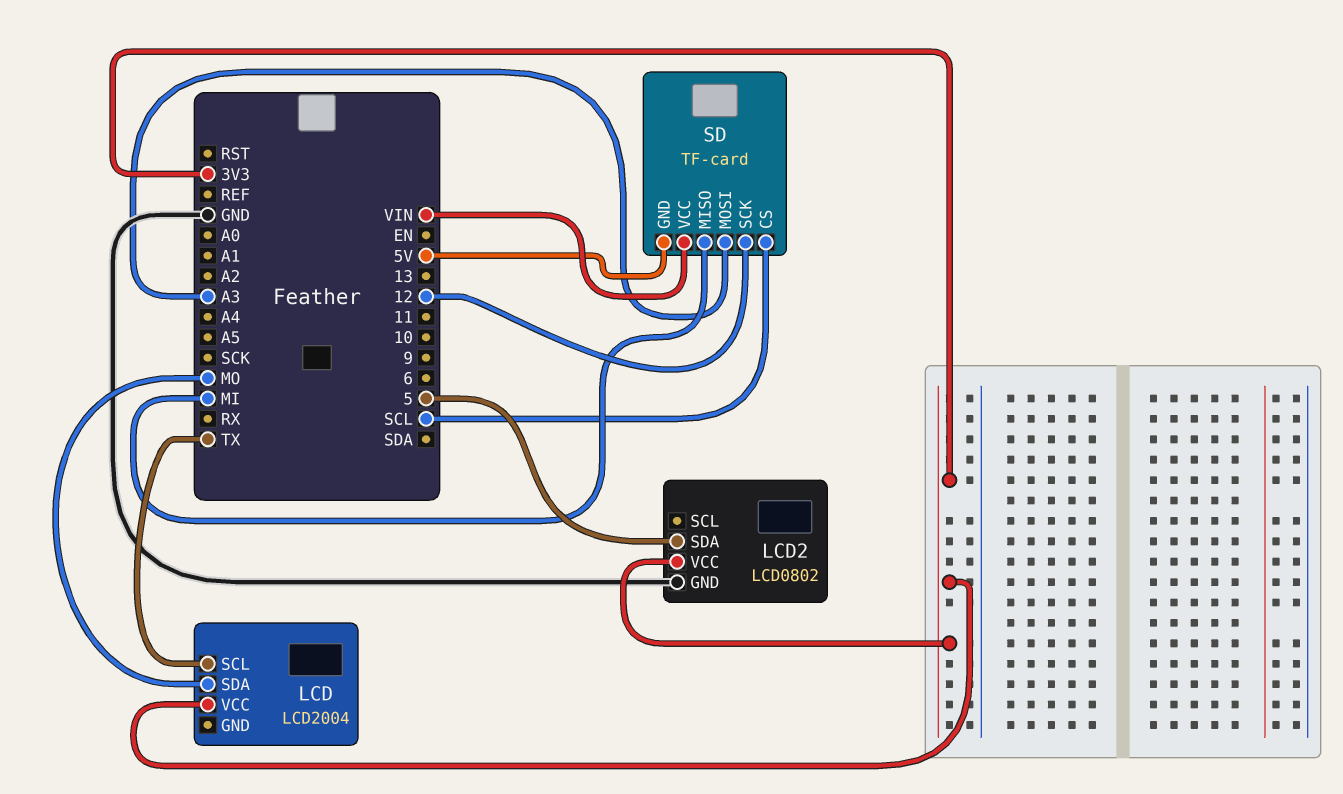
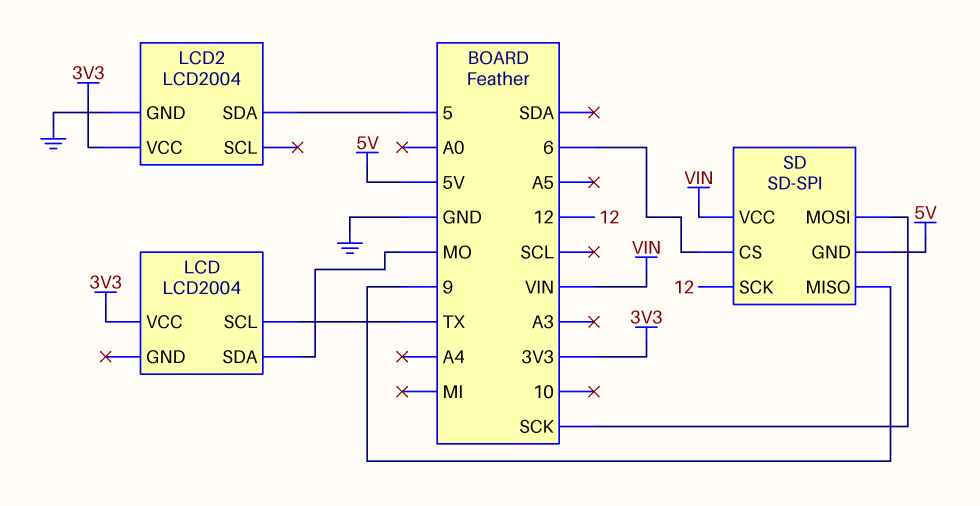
LCD2: LCD0802 -> LCD2004
SD: TF-card -> SD-SPI
SD pin CS: SCL -> 6
SD pin MISO: MI -> 9
SD pin MOSI: A3 -> SCK

